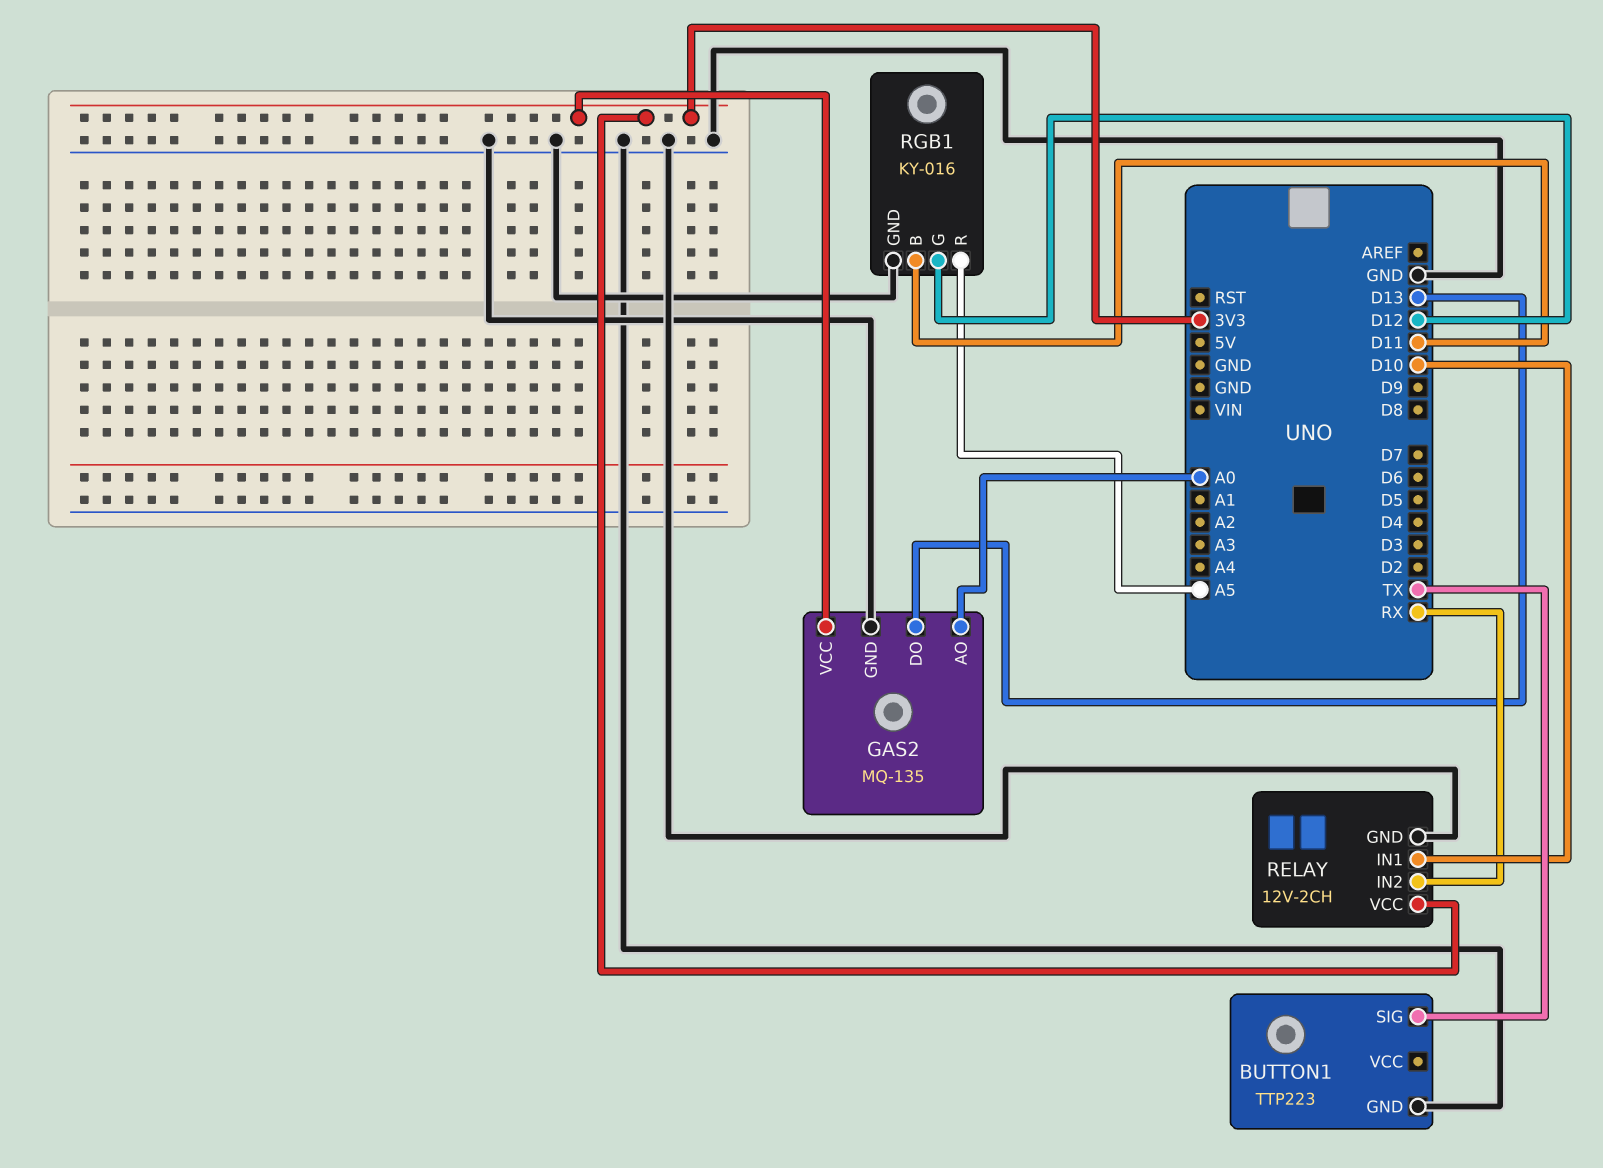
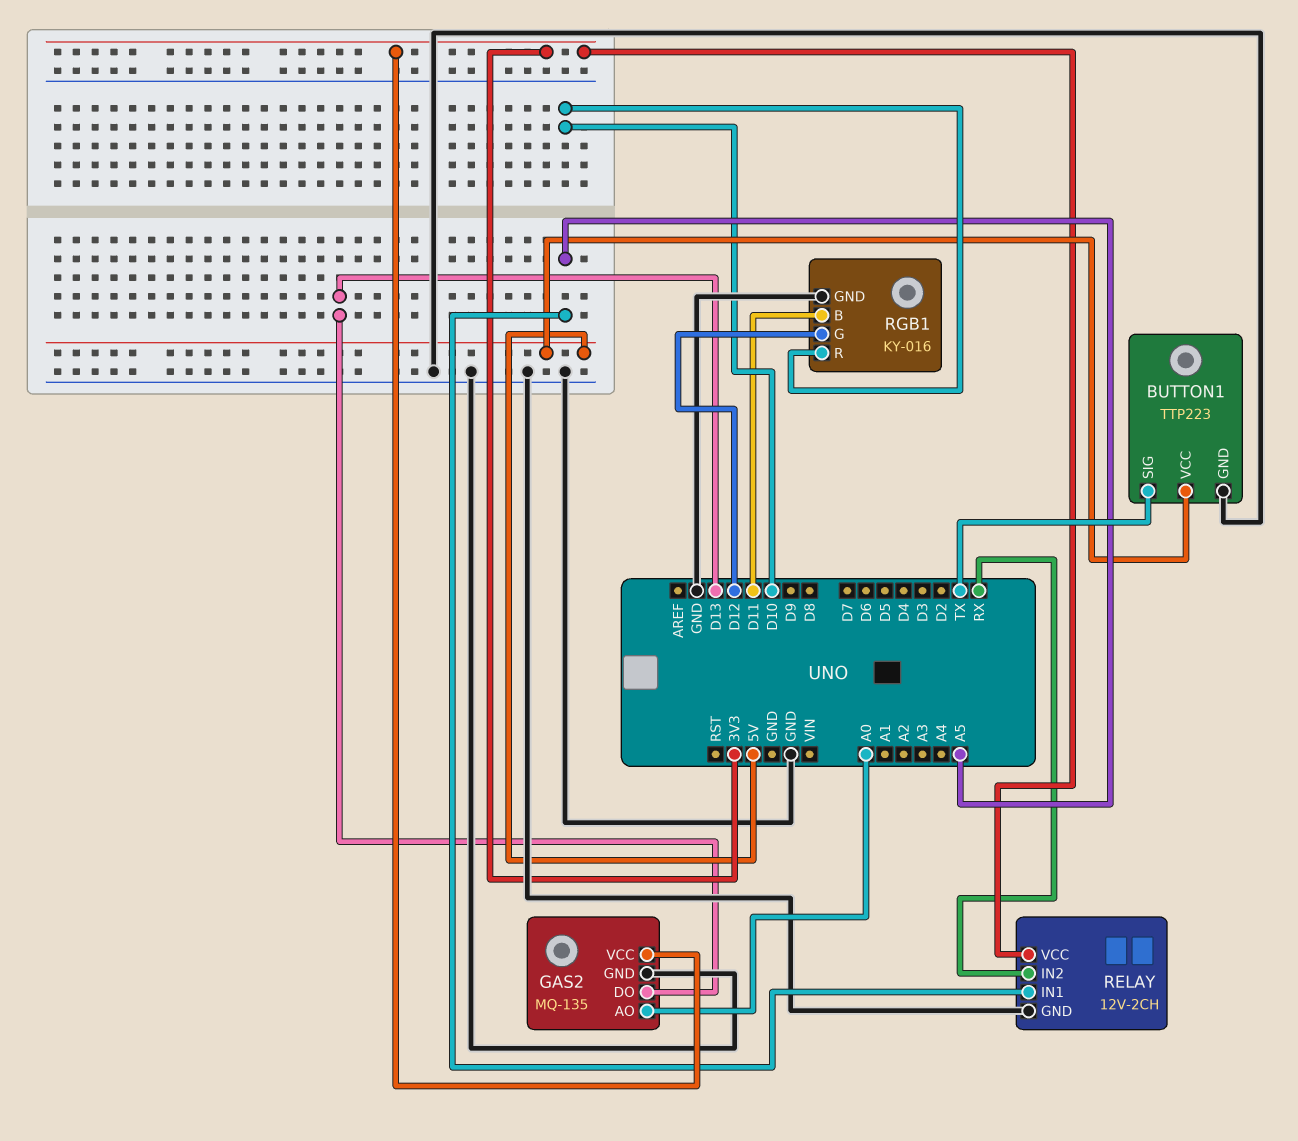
BUTTON1 pin VCC: none -> 5V
RELAY pin IN1: D10 -> A5
RGB1 pin R: A5 -> D10

